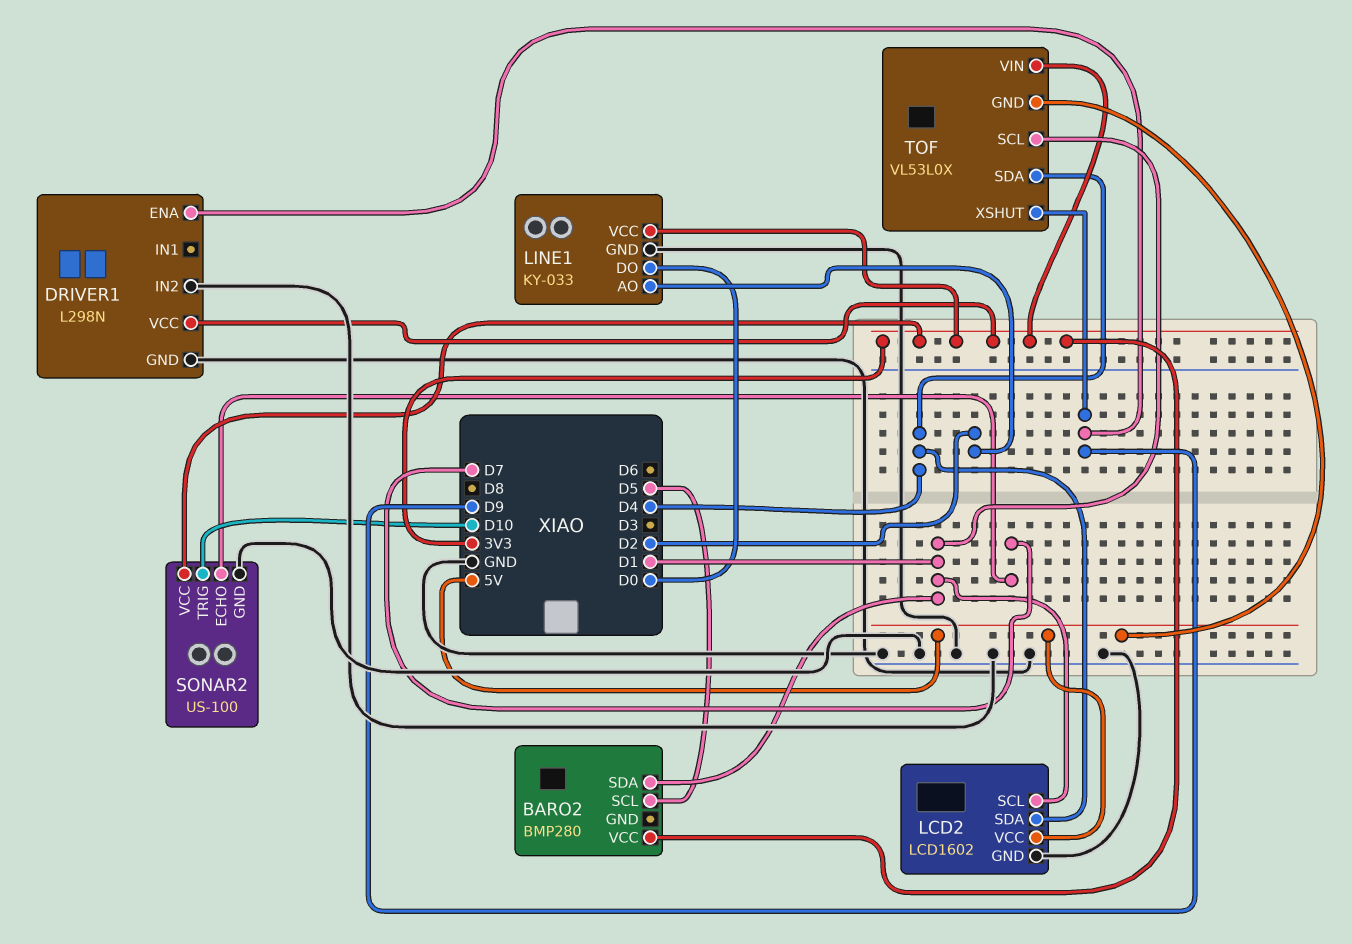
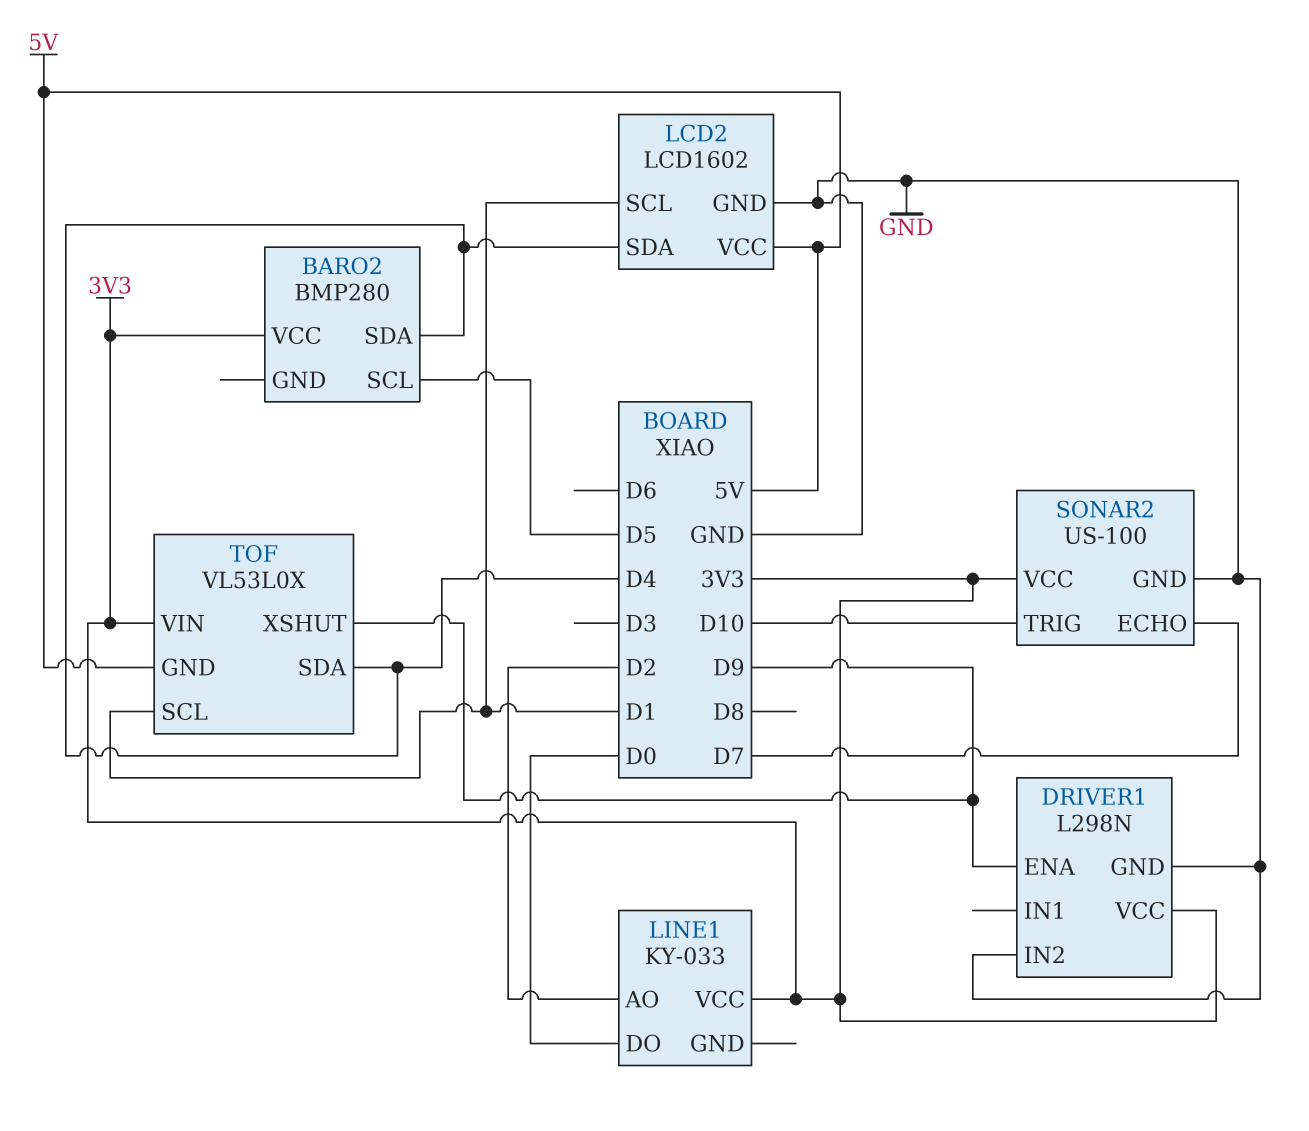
BARO2 pin SDA: D1 -> D4
LINE1 pin GND: GND -> none

